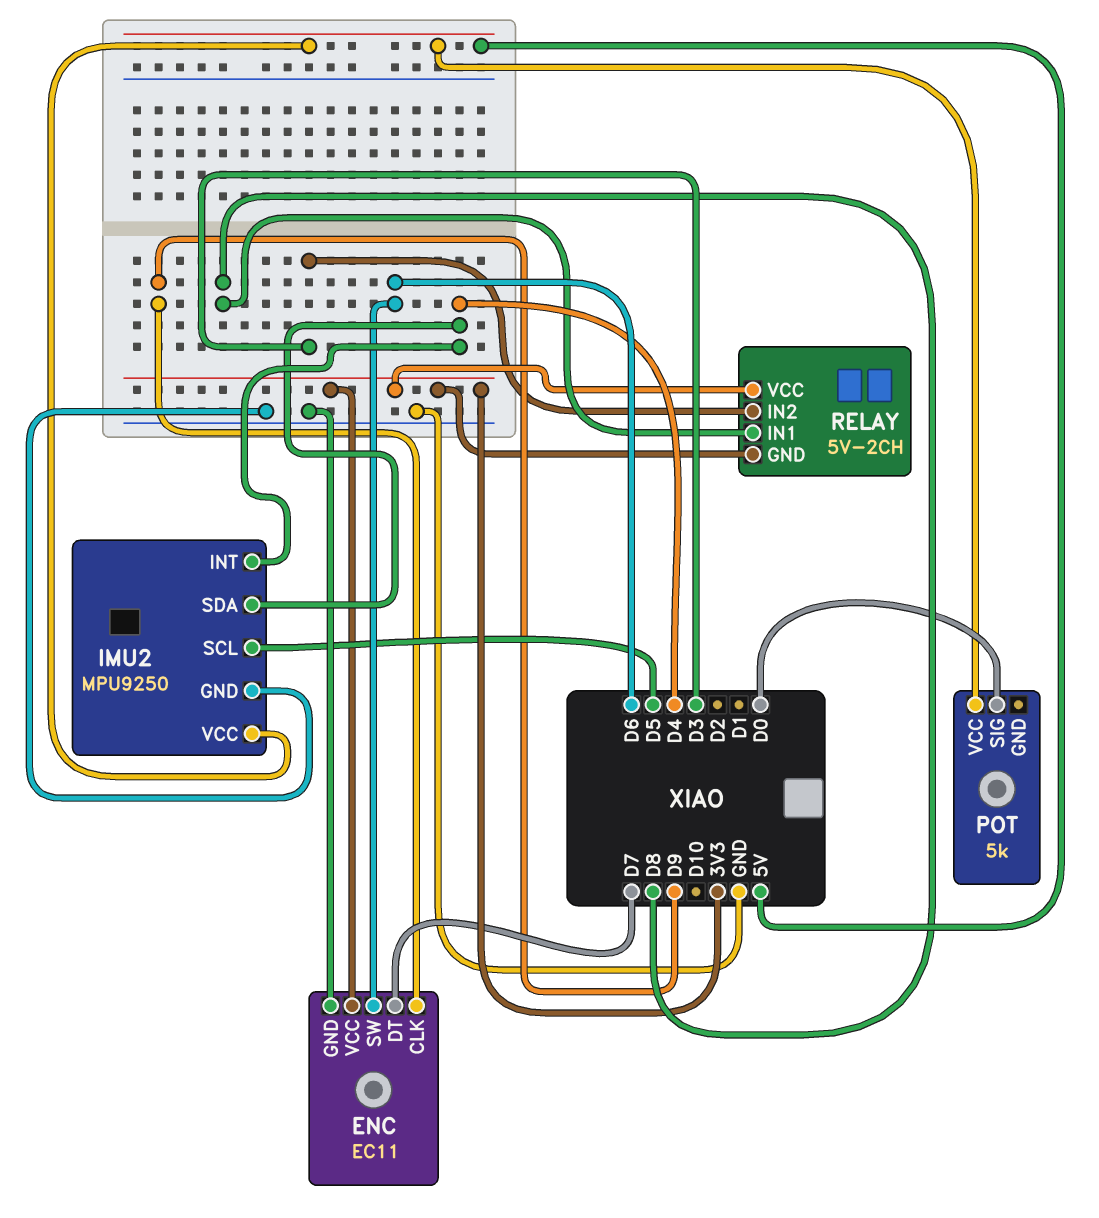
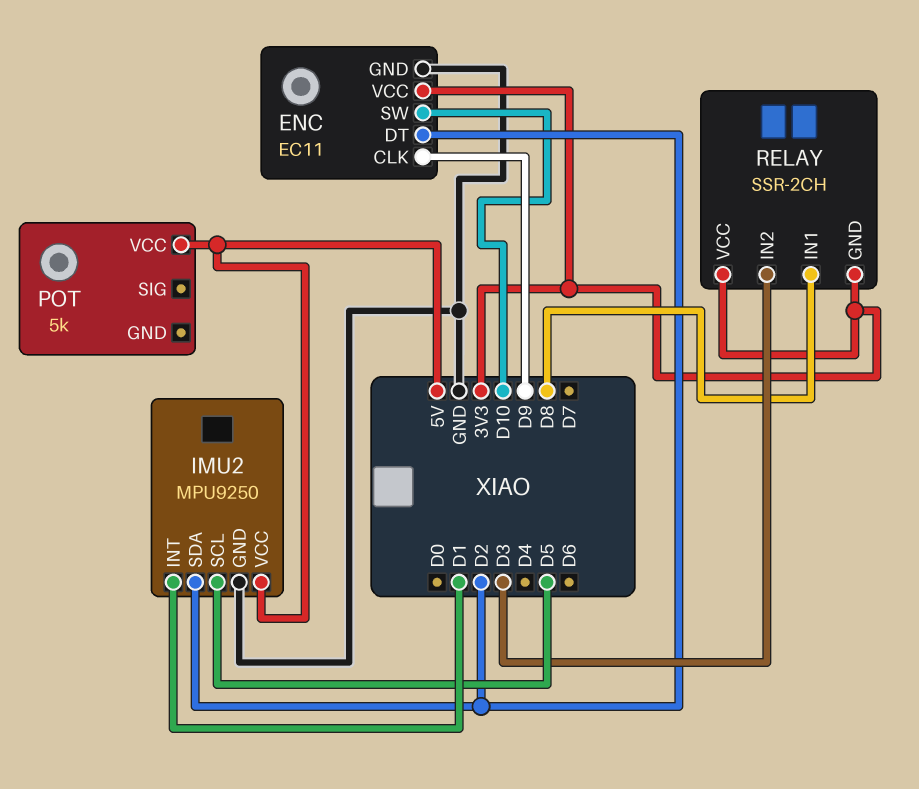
ENC pin DT: D7 -> D2
ENC pin SW: D6 -> D10
IMU2 pin INT: D4 -> D1
IMU2 pin SDA: D4 -> D2
POT pin SIG: D0 -> none
RELAY: 5V-2CH -> SSR-2CH

